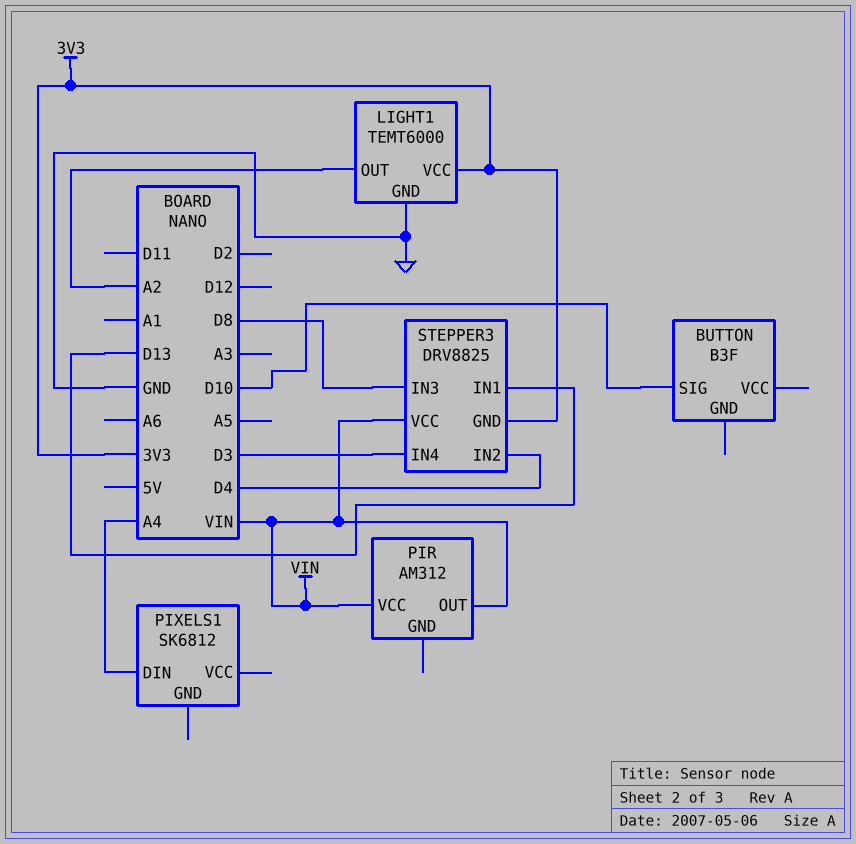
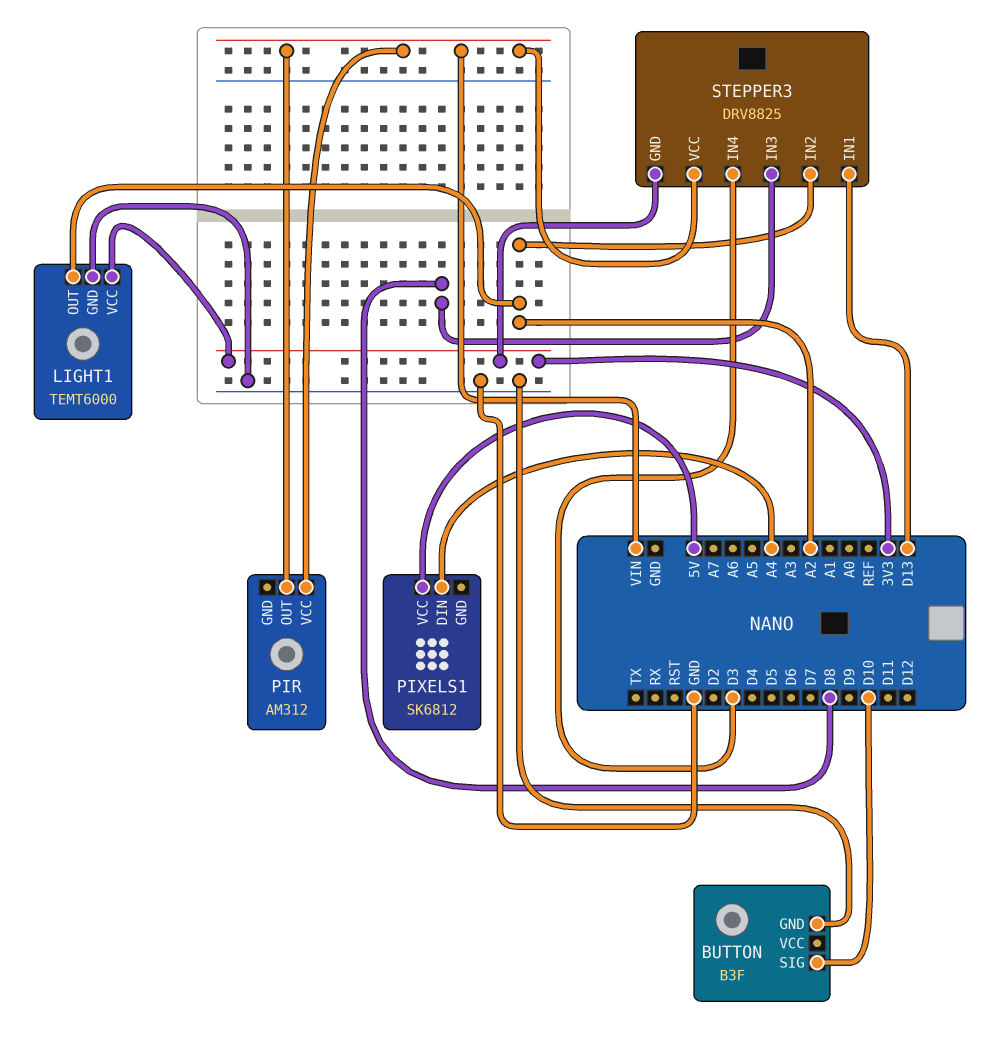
BUTTON pin GND: none -> GND
PIXELS1 pin VCC: none -> 5V
STEPPER3 pin IN2: D4 -> A2

